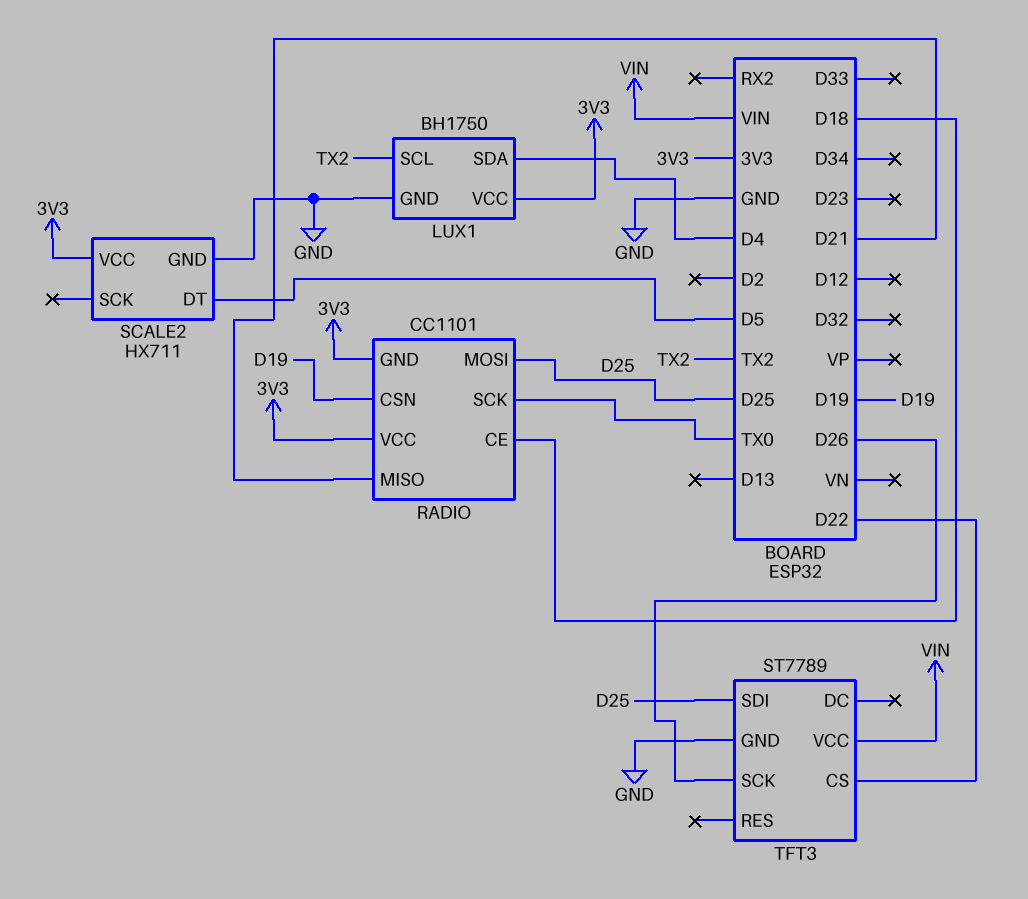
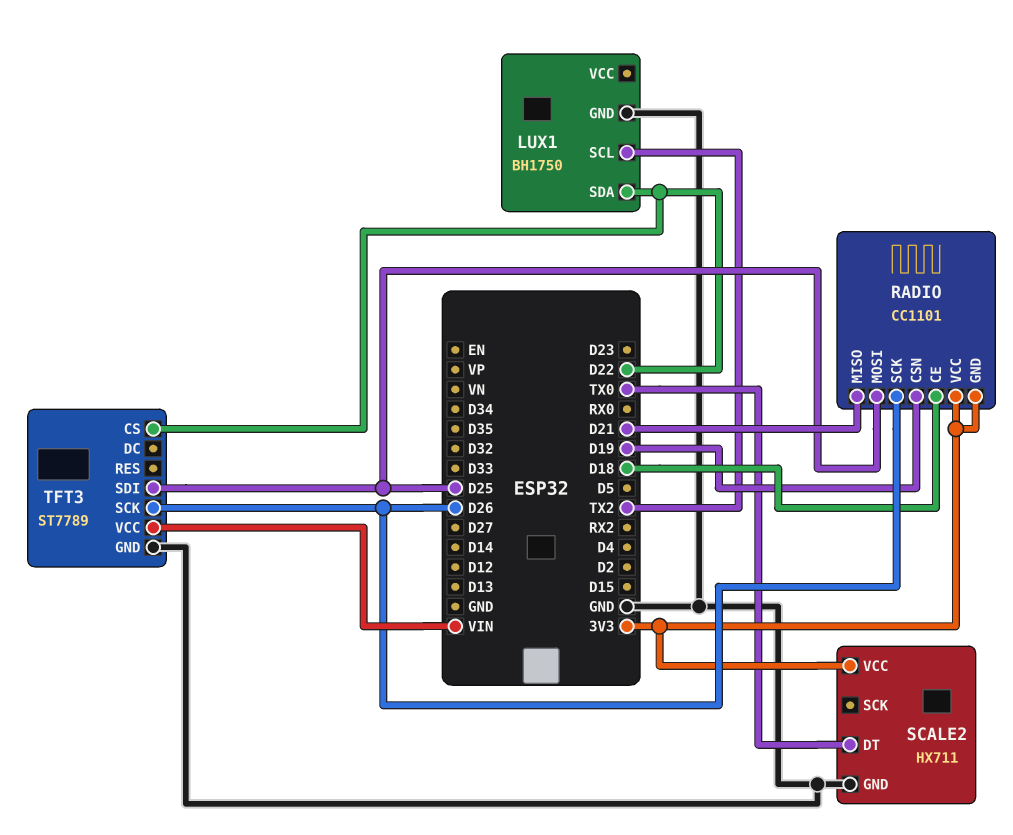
LUX1 pin SDA: D4 -> D22
LUX1 pin VCC: 3V3 -> none
RADIO pin SCK: TX0 -> D26
SCALE2 pin DT: D5 -> TX0

